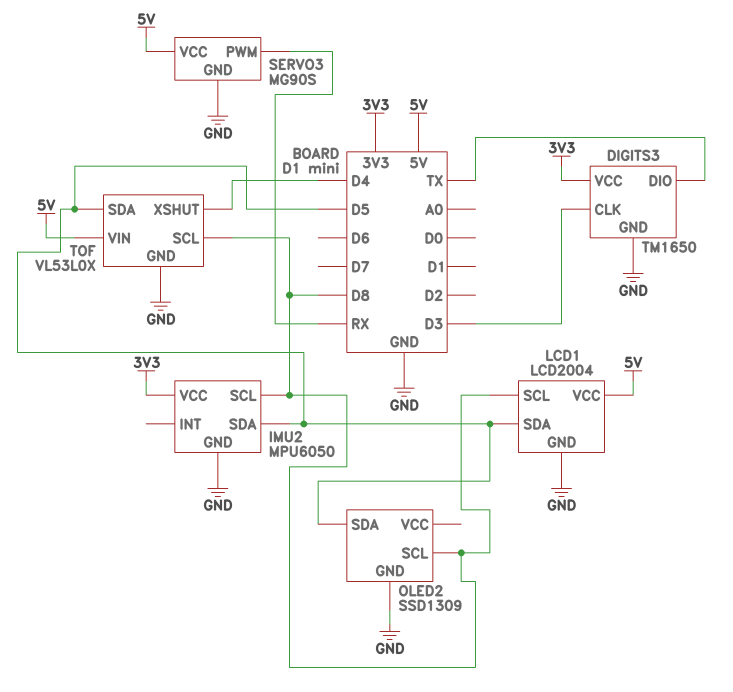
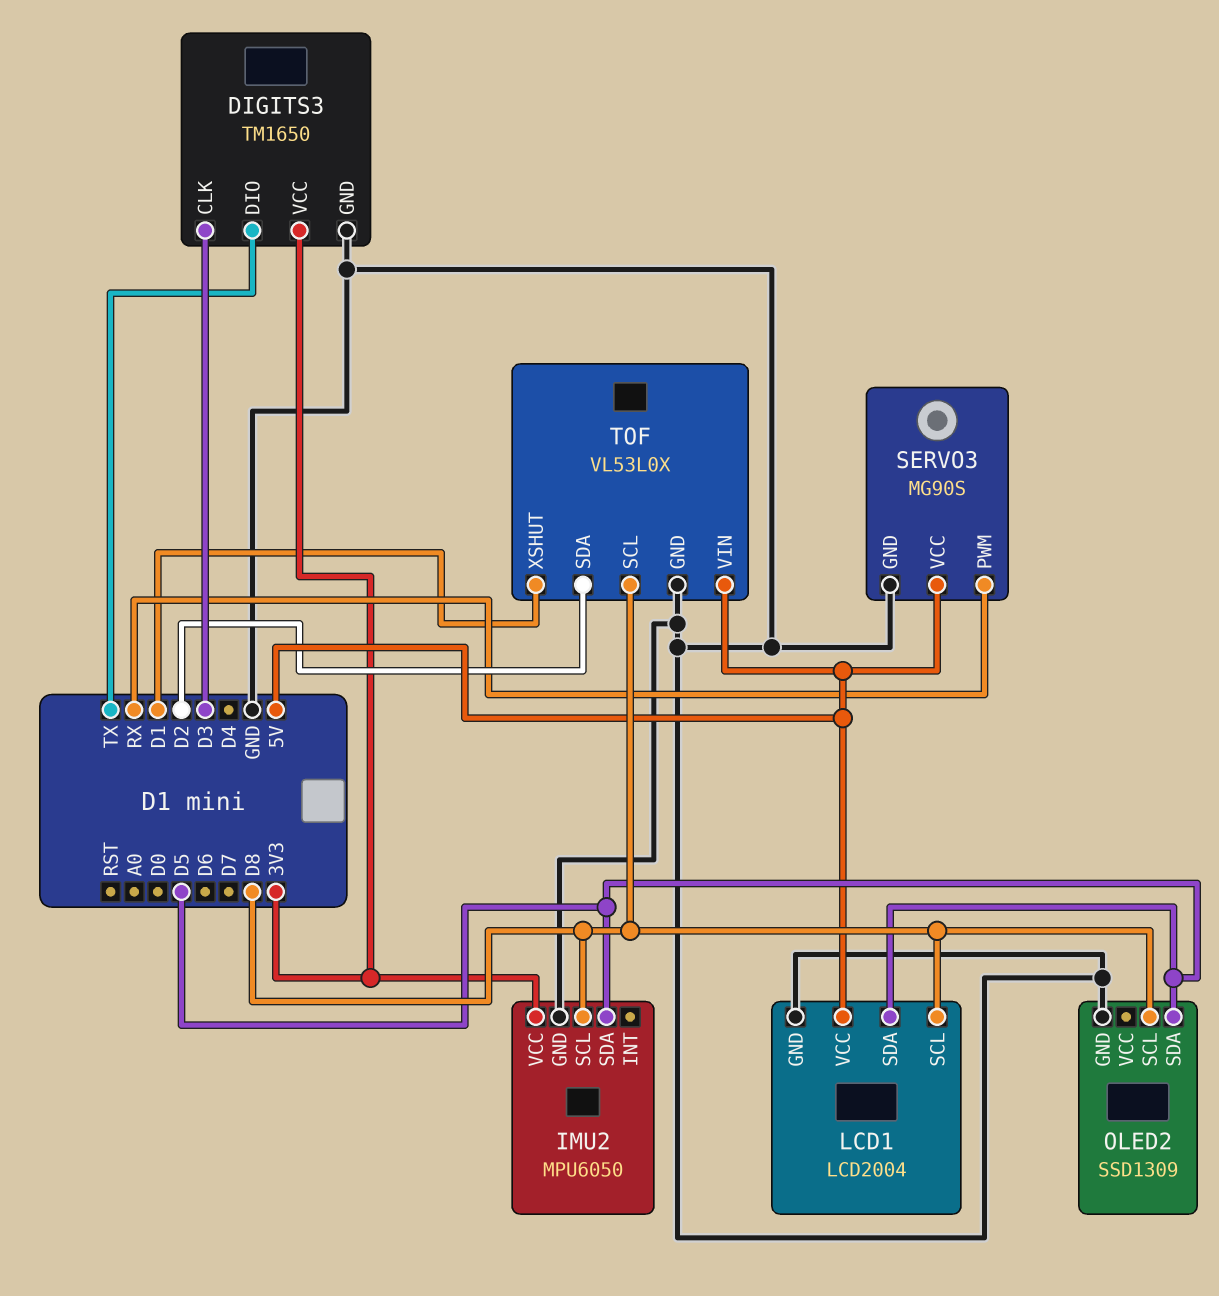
TOF pin SDA: D5 -> D2
TOF pin XSHUT: D4 -> D1

